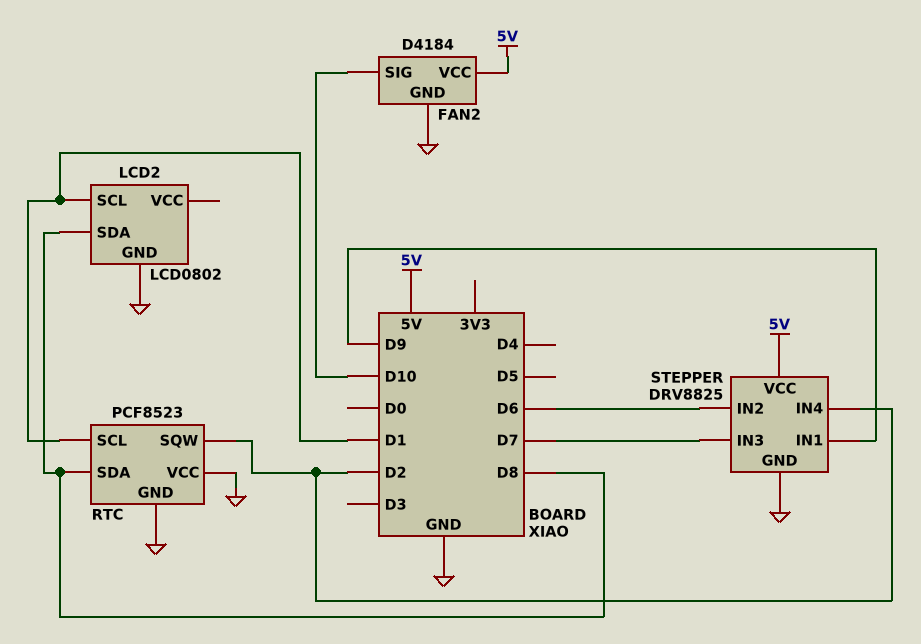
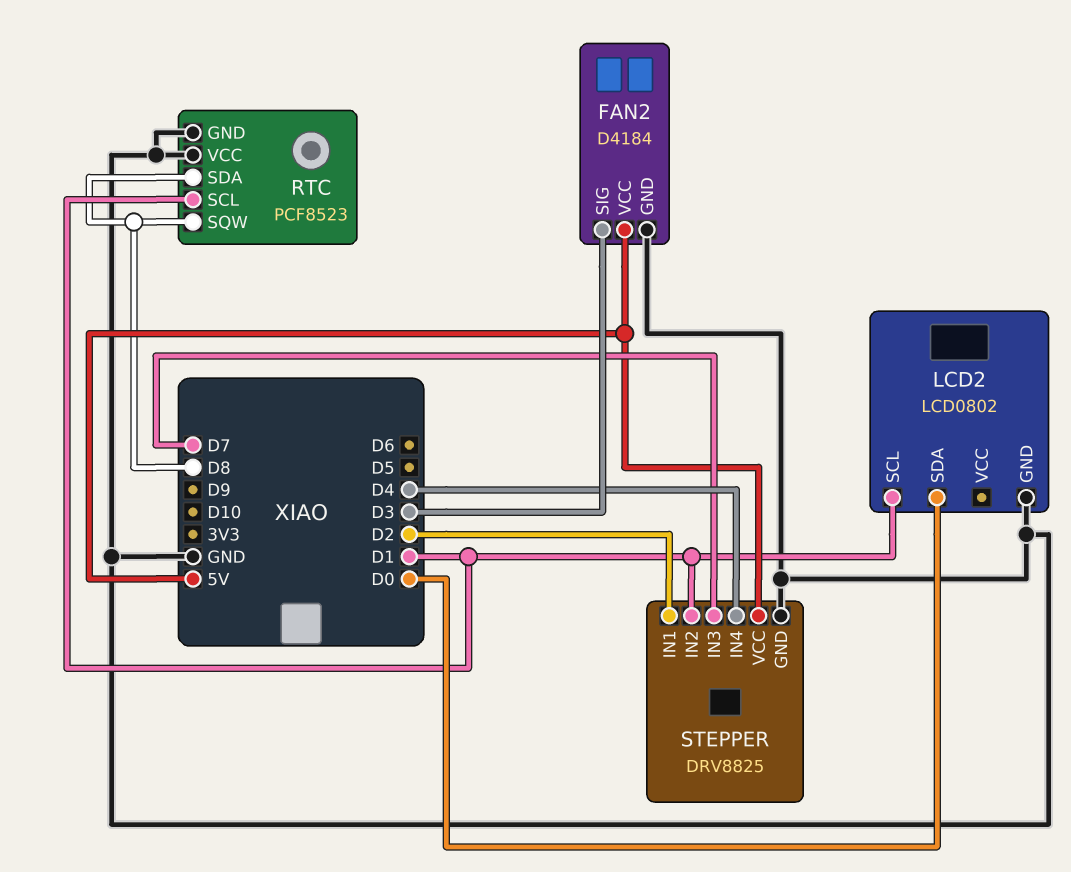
FAN2 pin SIG: D10 -> D3
LCD2 pin SDA: D8 -> D0
RTC pin SQW: D2 -> D8
STEPPER pin IN1: D9 -> D2
STEPPER pin IN2: D6 -> D1
STEPPER pin IN4: D2 -> D4

